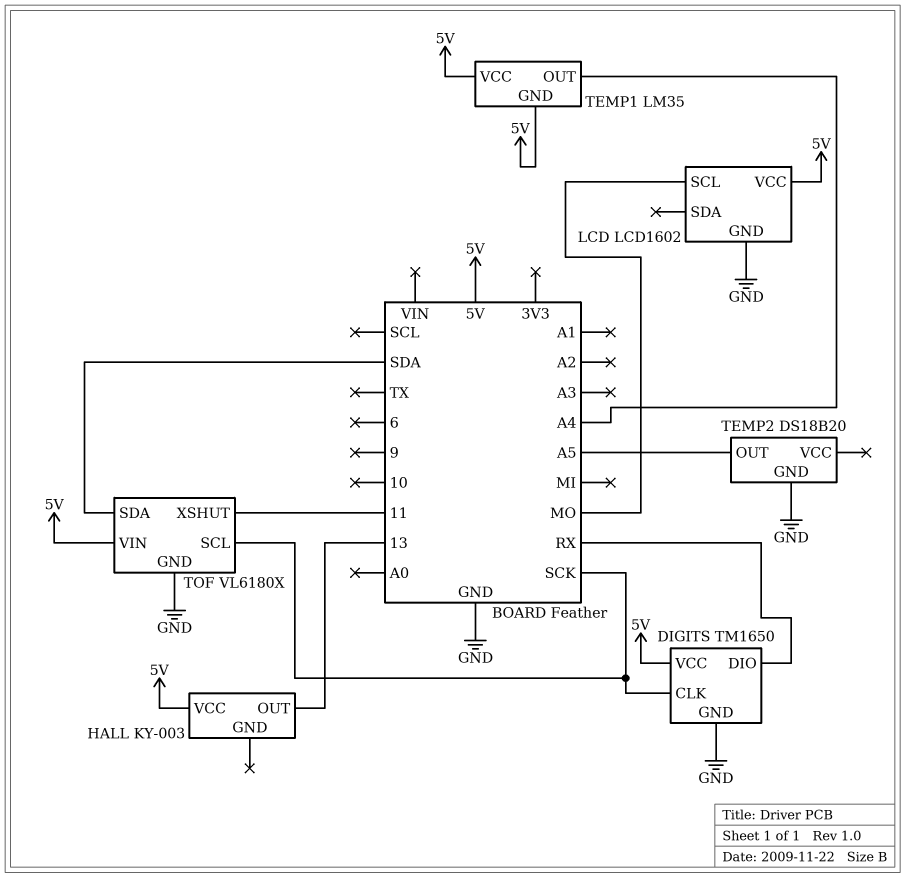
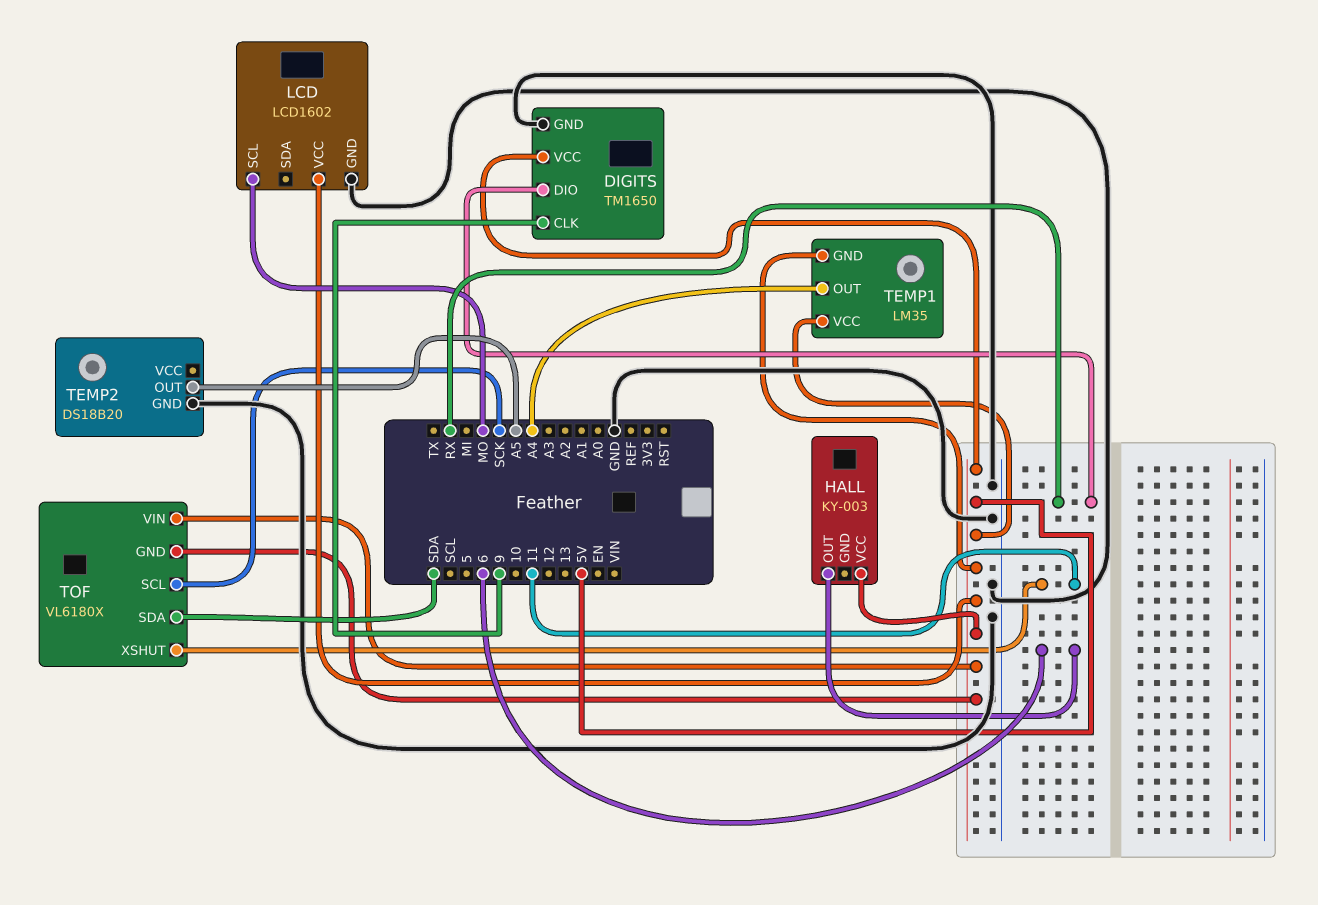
DIGITS pin CLK: SCK -> 9
HALL pin OUT: 13 -> 6
TOF pin GND: GND -> 5V

